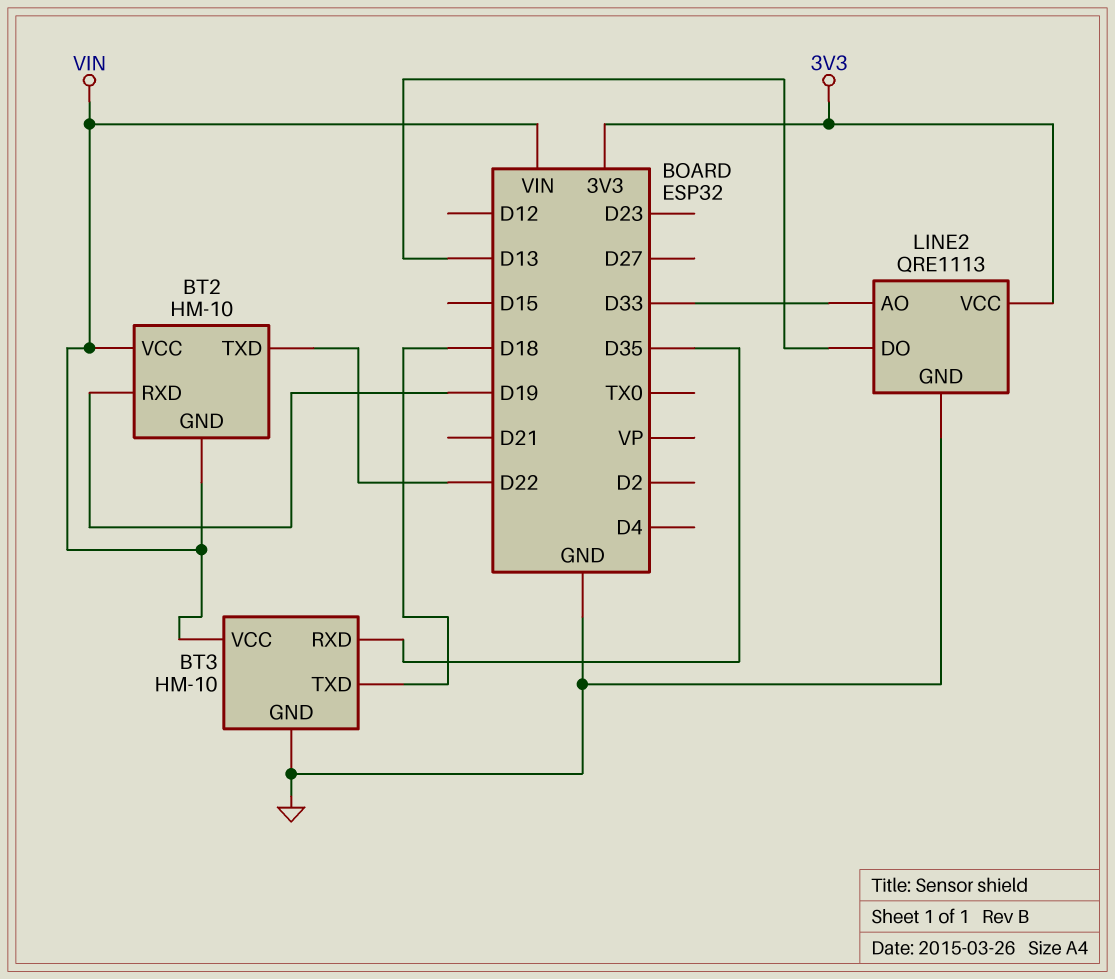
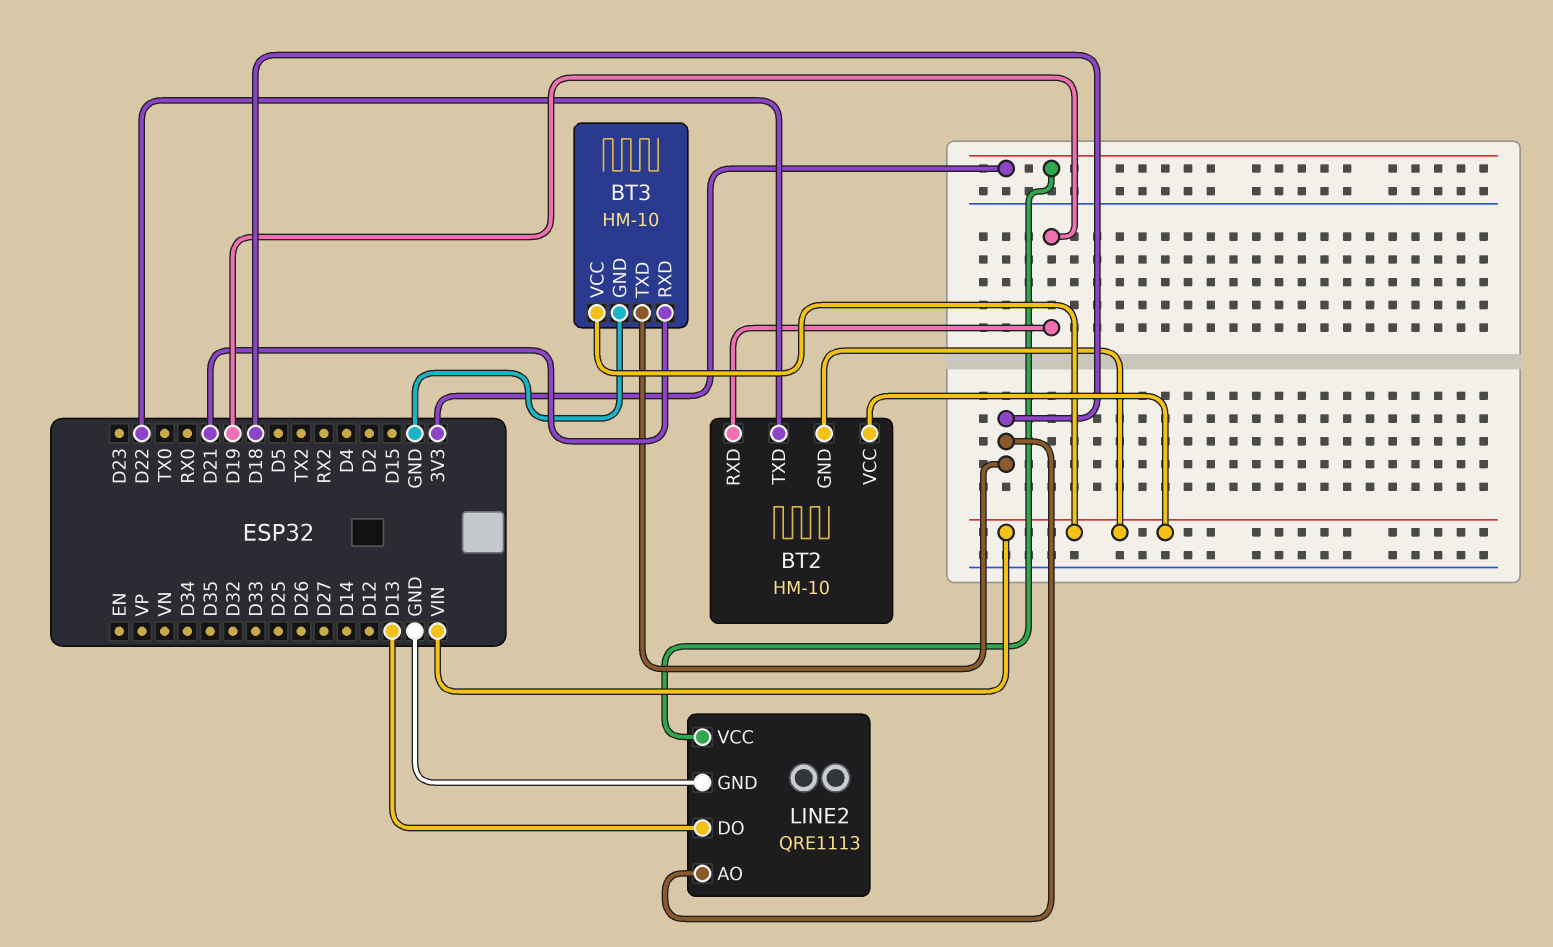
BT3 pin RXD: D35 -> D21
LINE2 pin AO: D33 -> D18

